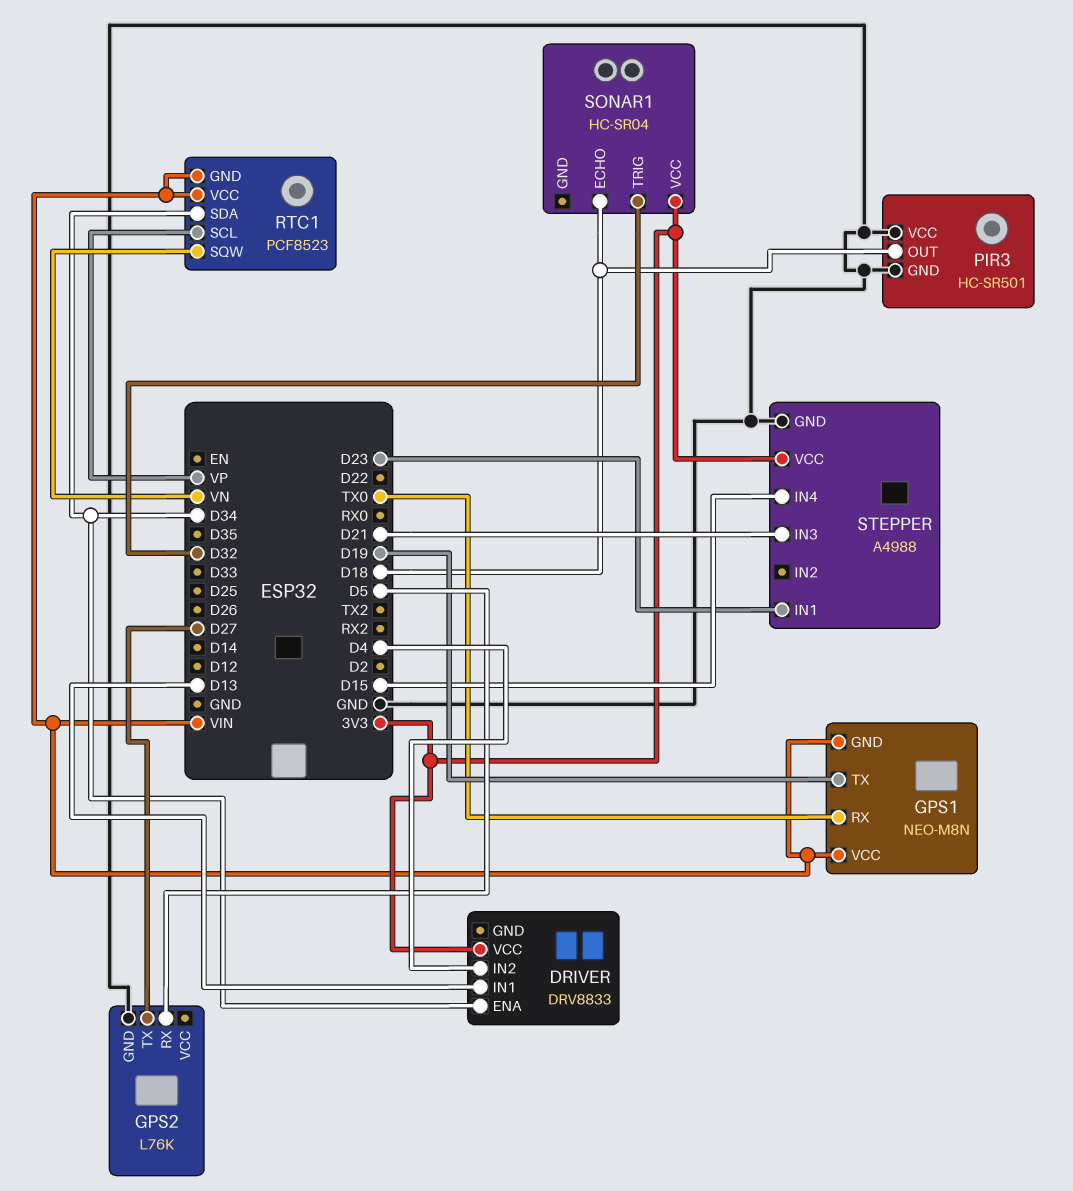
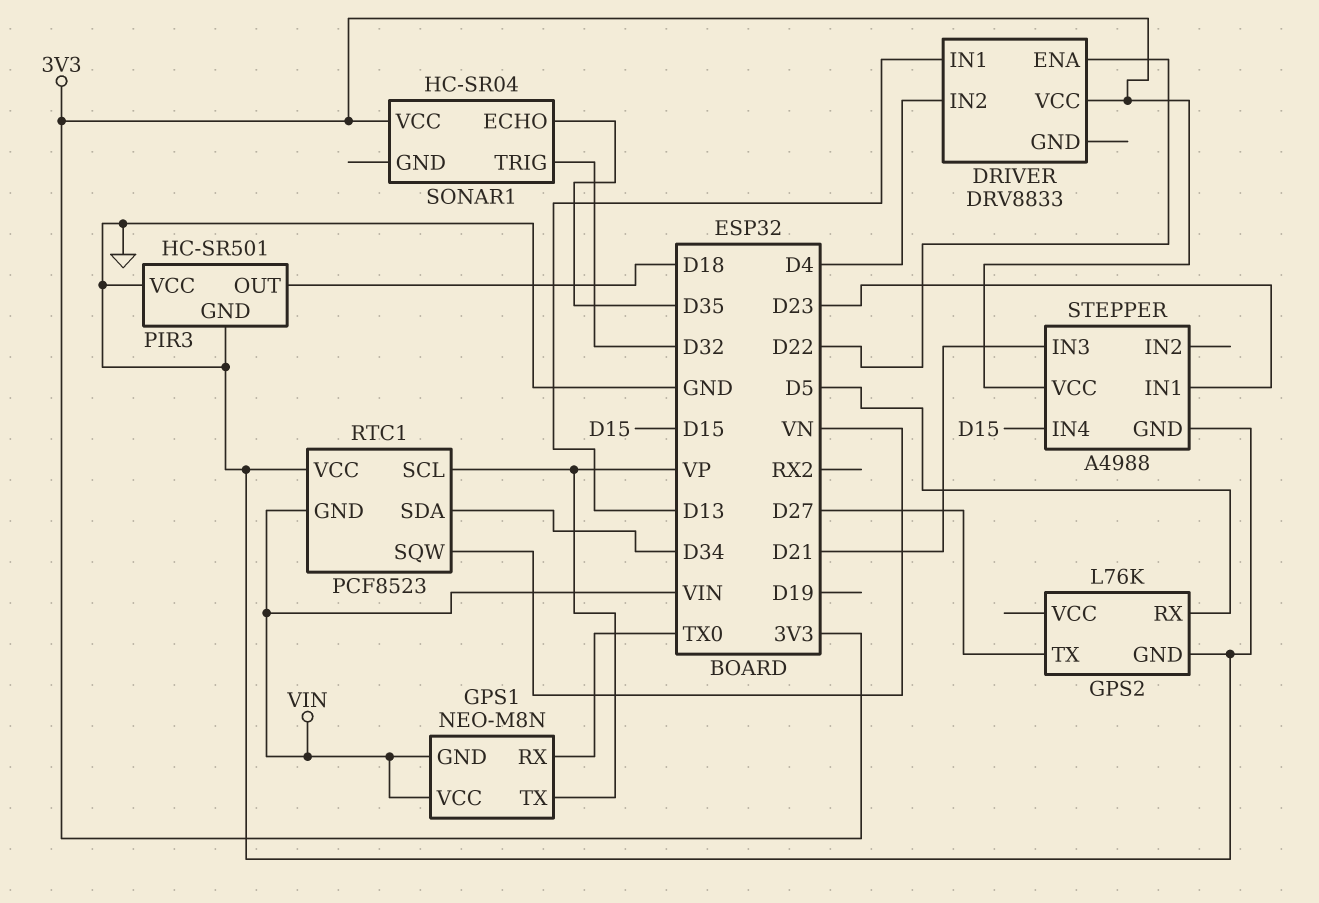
DRIVER pin ENA: D34 -> D22
GPS1 pin TX: D19 -> VP
RTC1 pin VCC: VIN -> GND
SONAR1 pin ECHO: D18 -> D35

